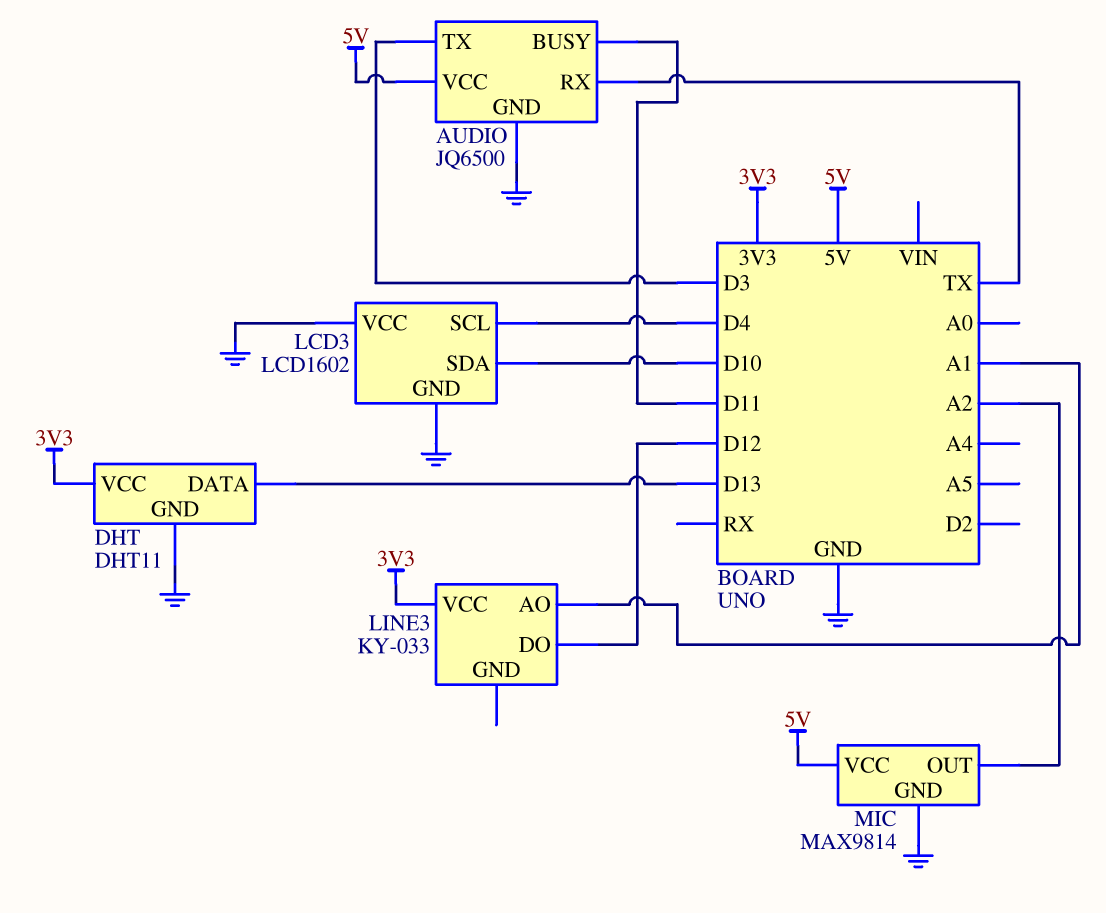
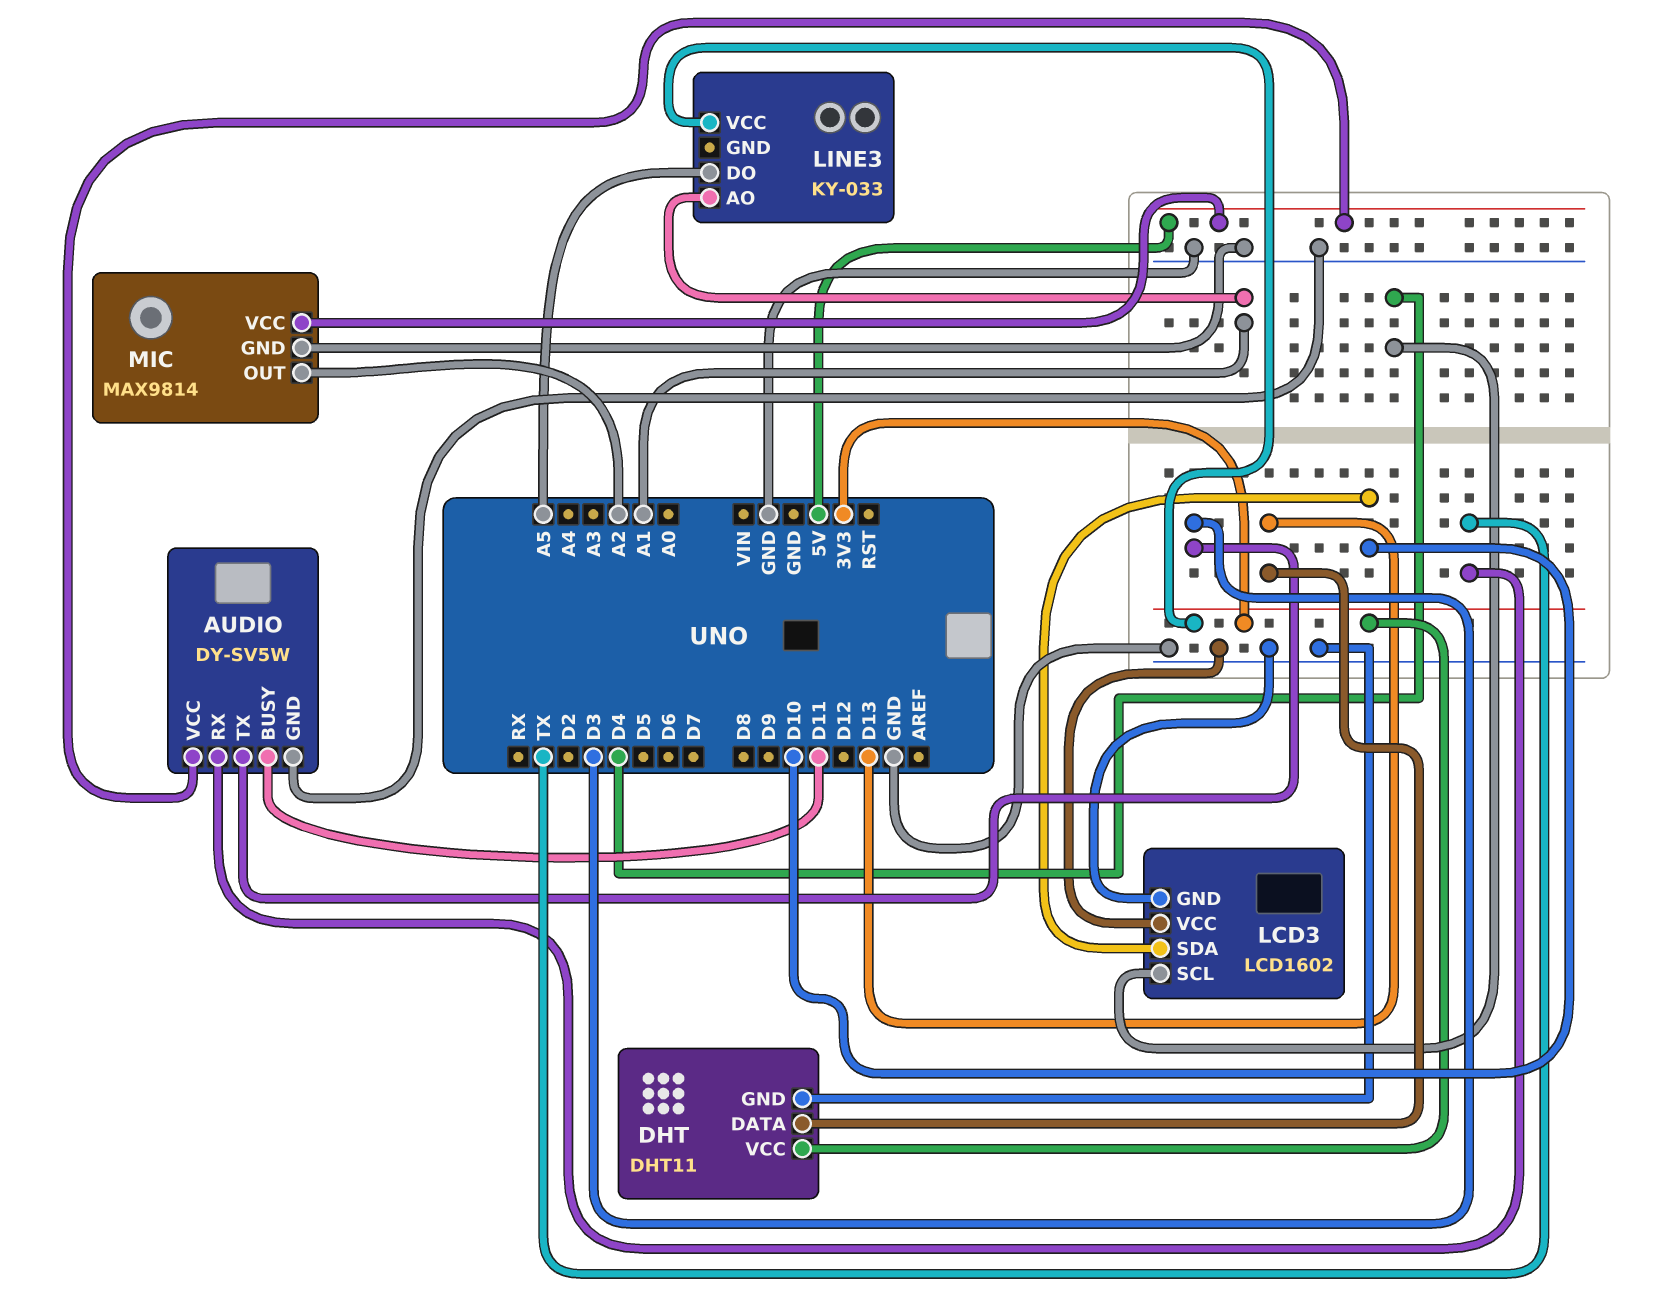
AUDIO: JQ6500 -> DY-SV5W
LINE3 pin DO: D12 -> A5

